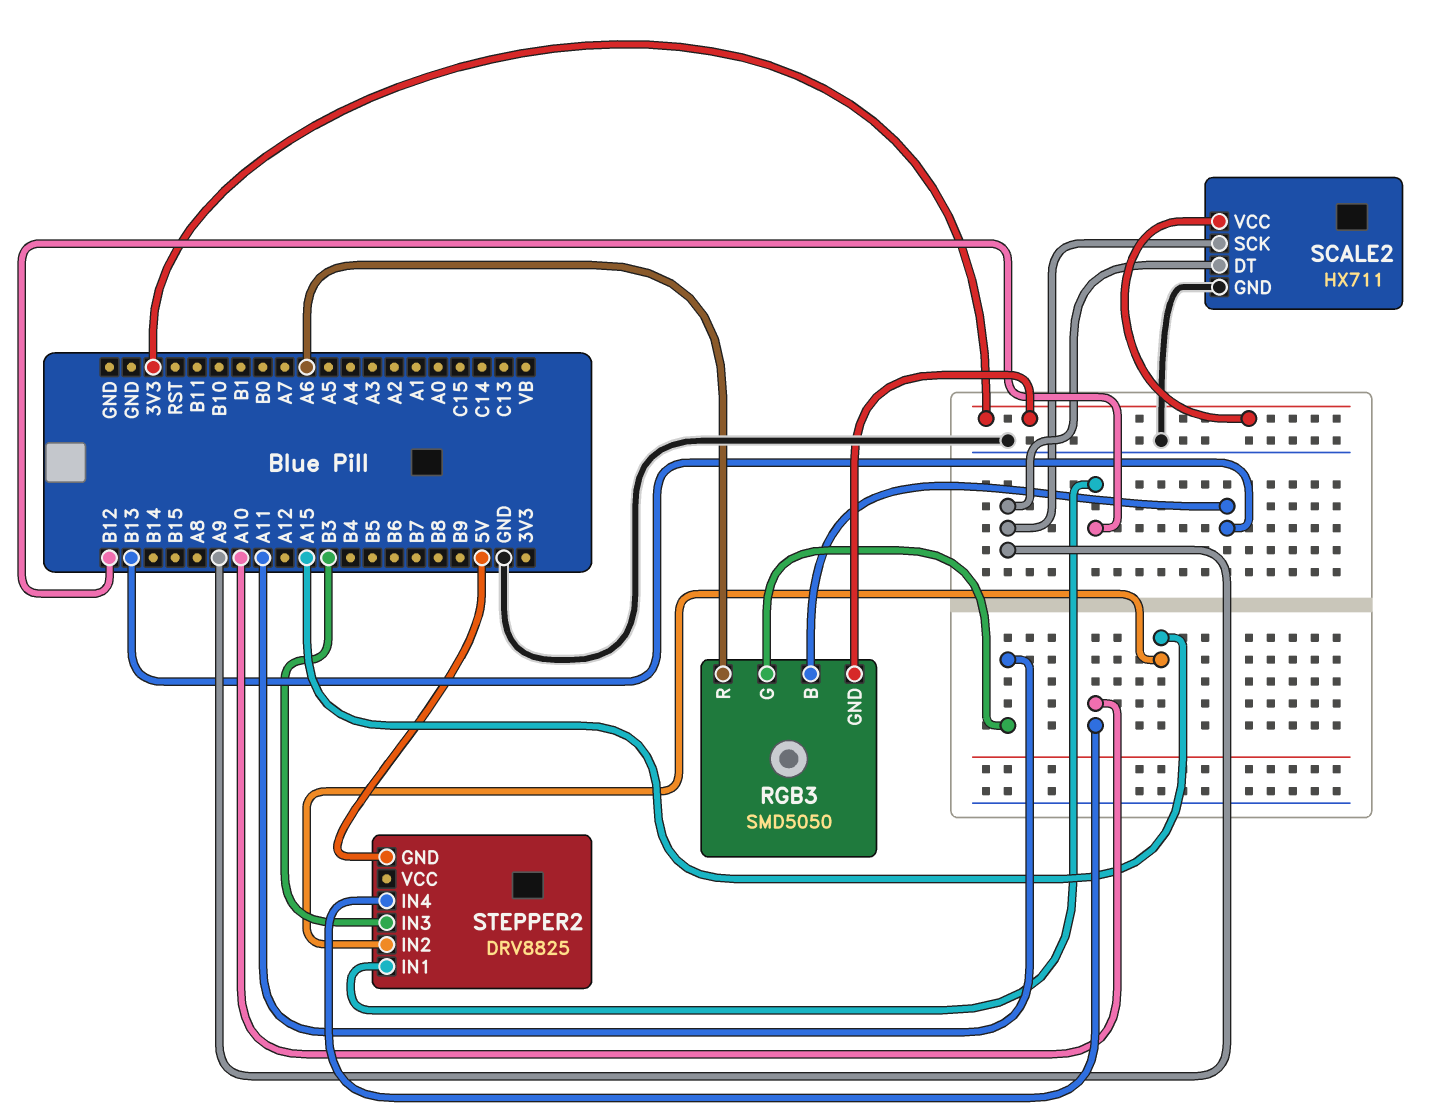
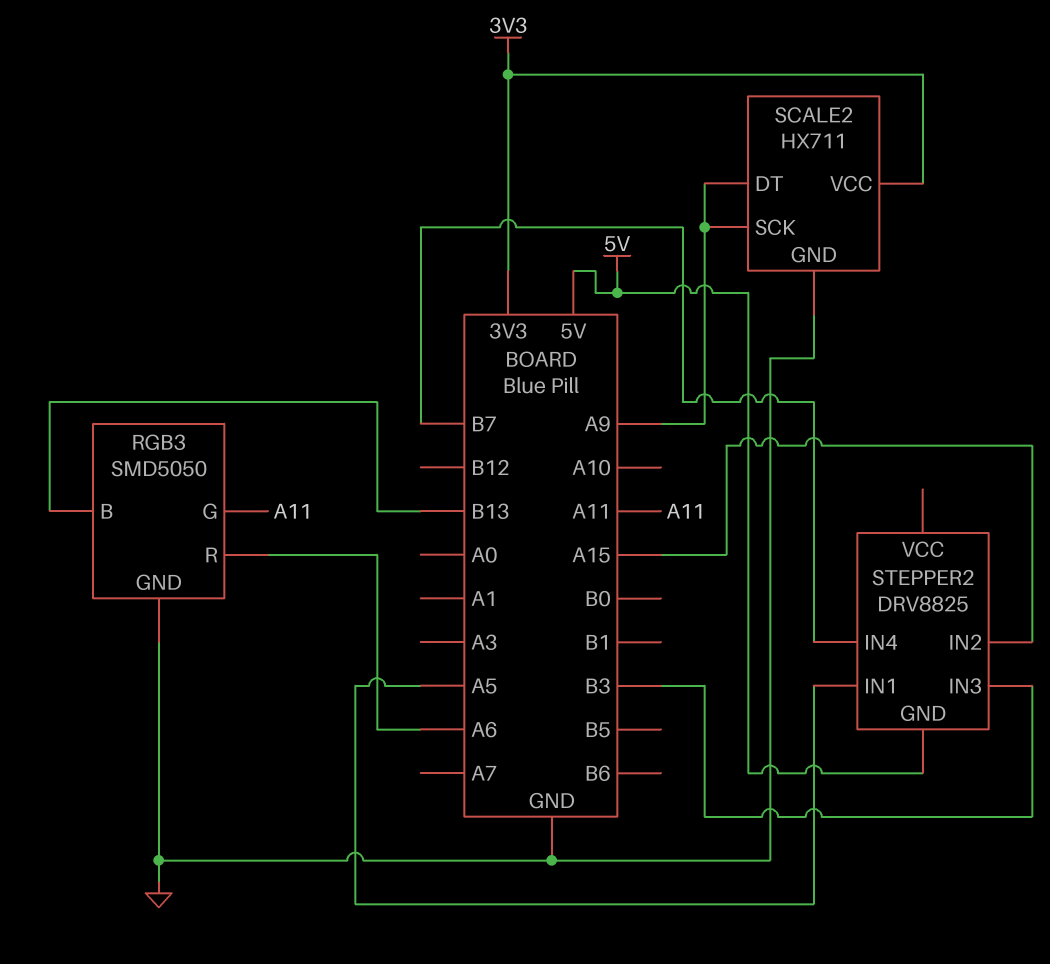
RGB3 pin GND: 3V3 -> GND
STEPPER2 pin IN1: B12 -> A5
STEPPER2 pin IN4: A10 -> B7

